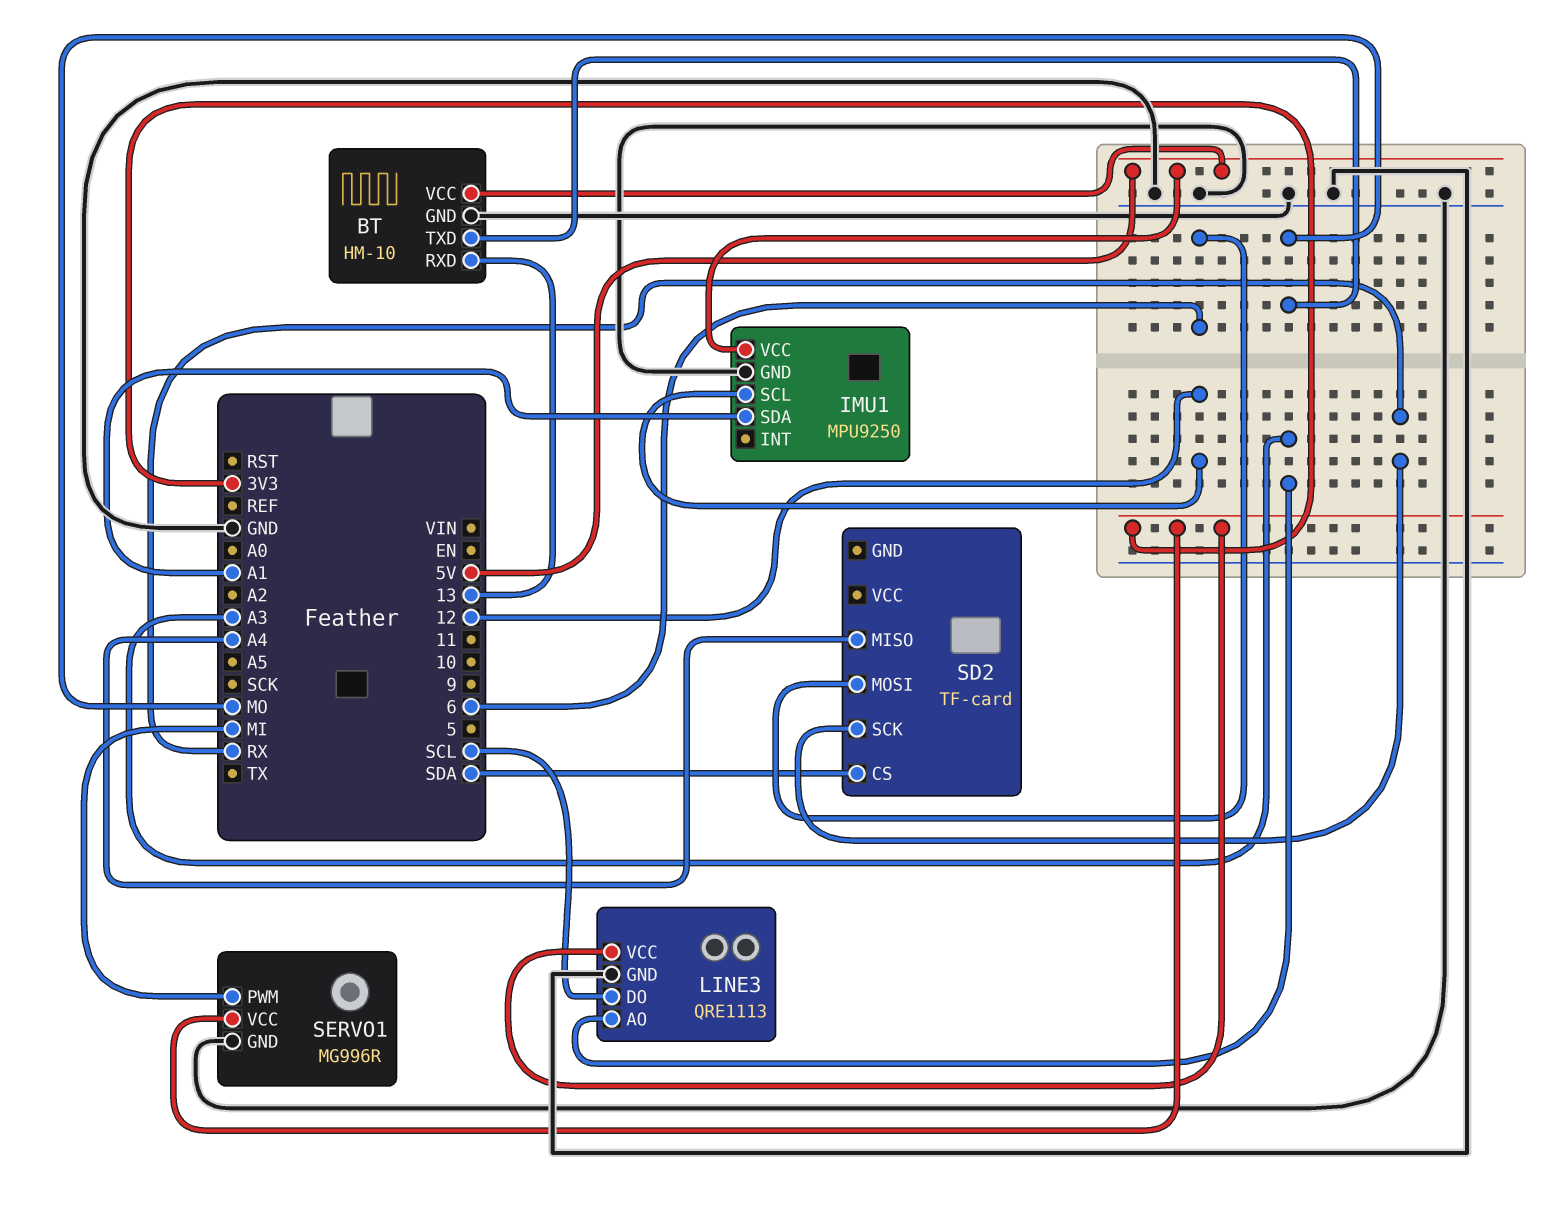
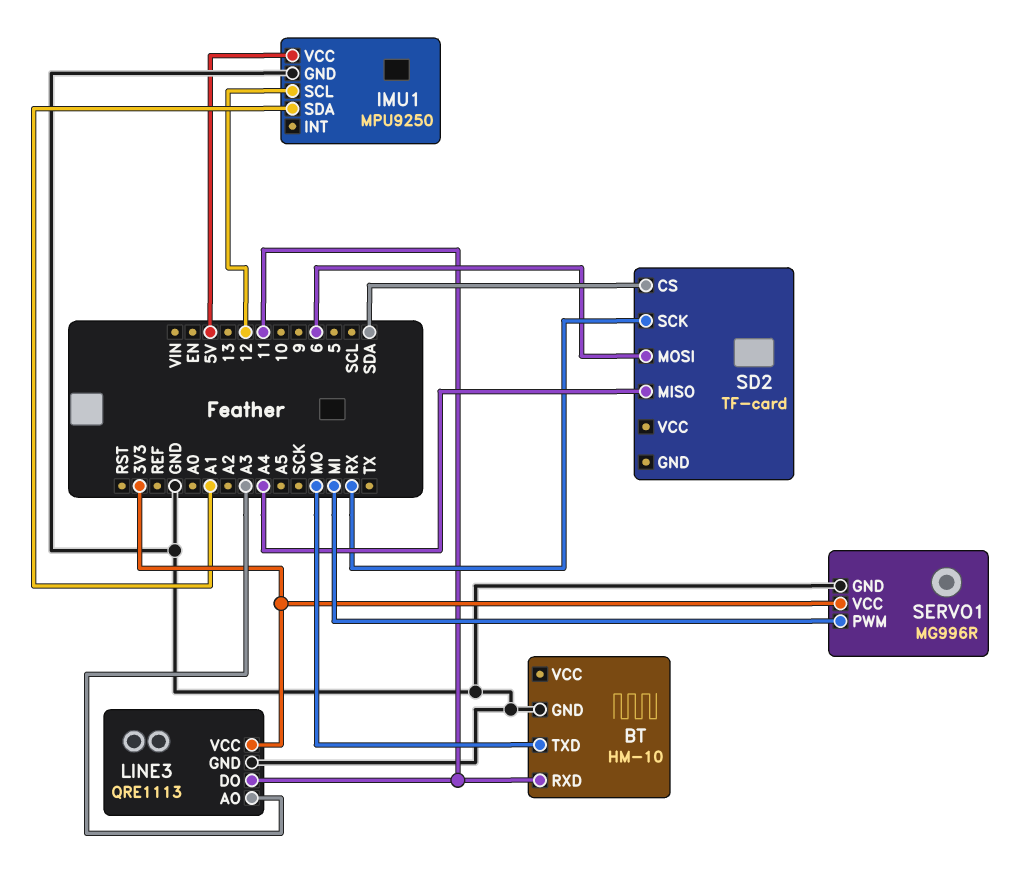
BT pin RXD: 13 -> 11
BT pin VCC: 5V -> none
LINE3 pin DO: SCL -> 11

